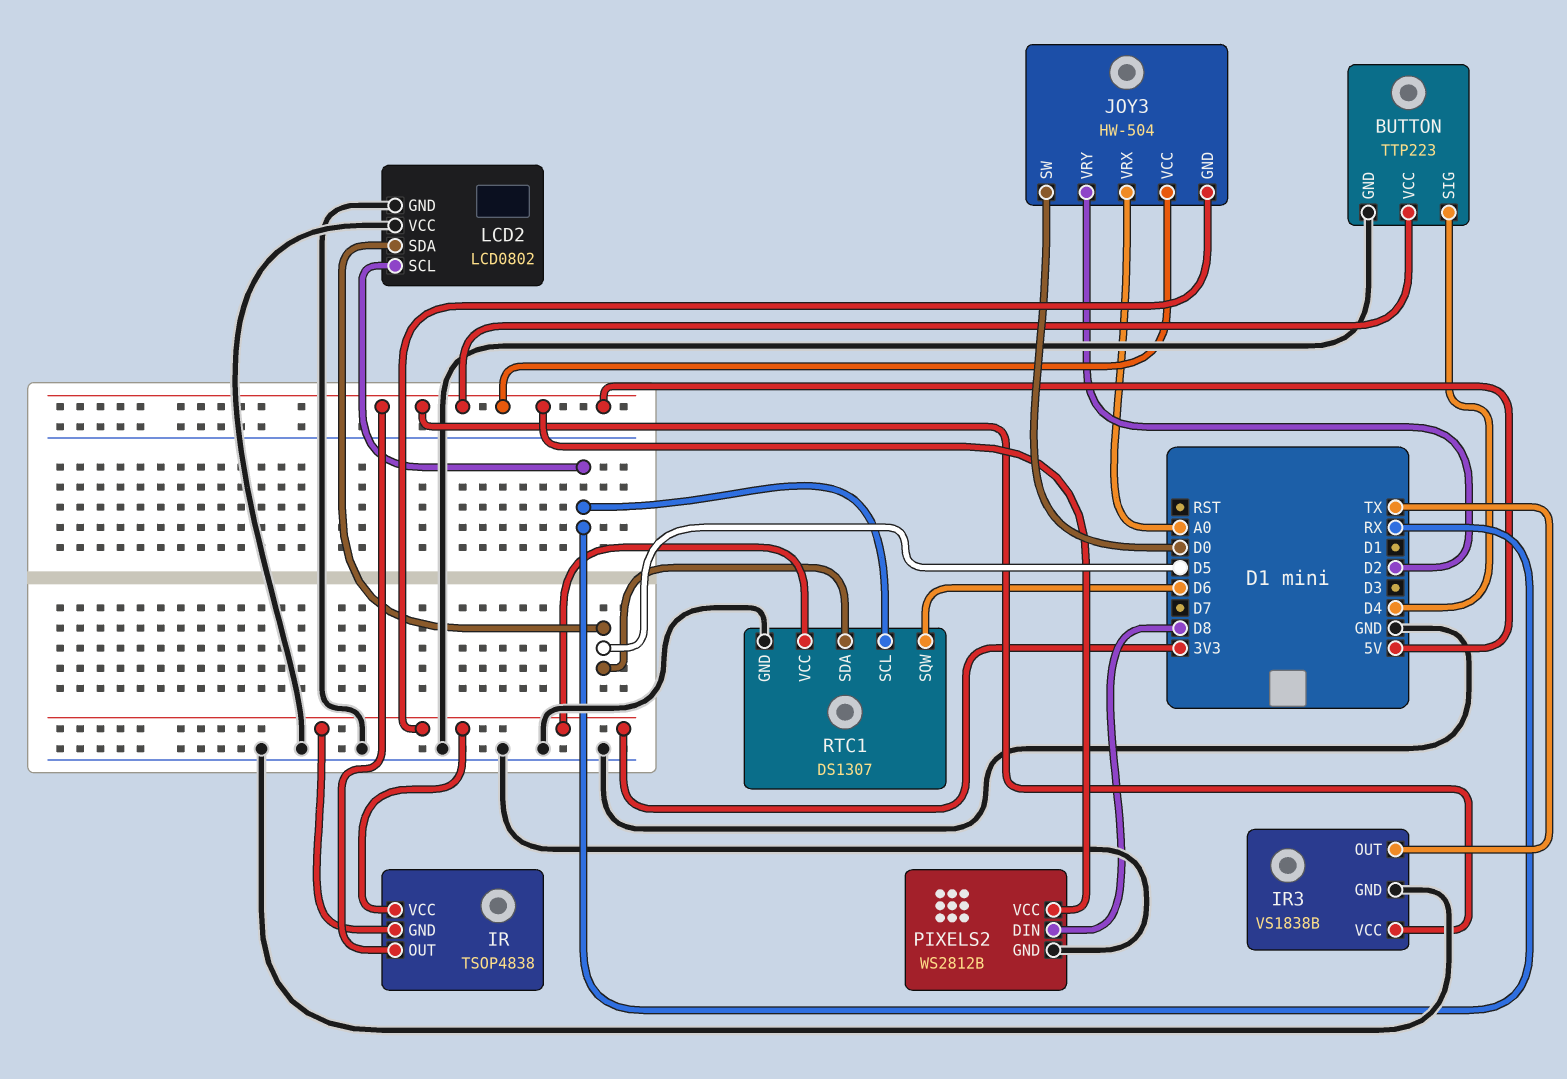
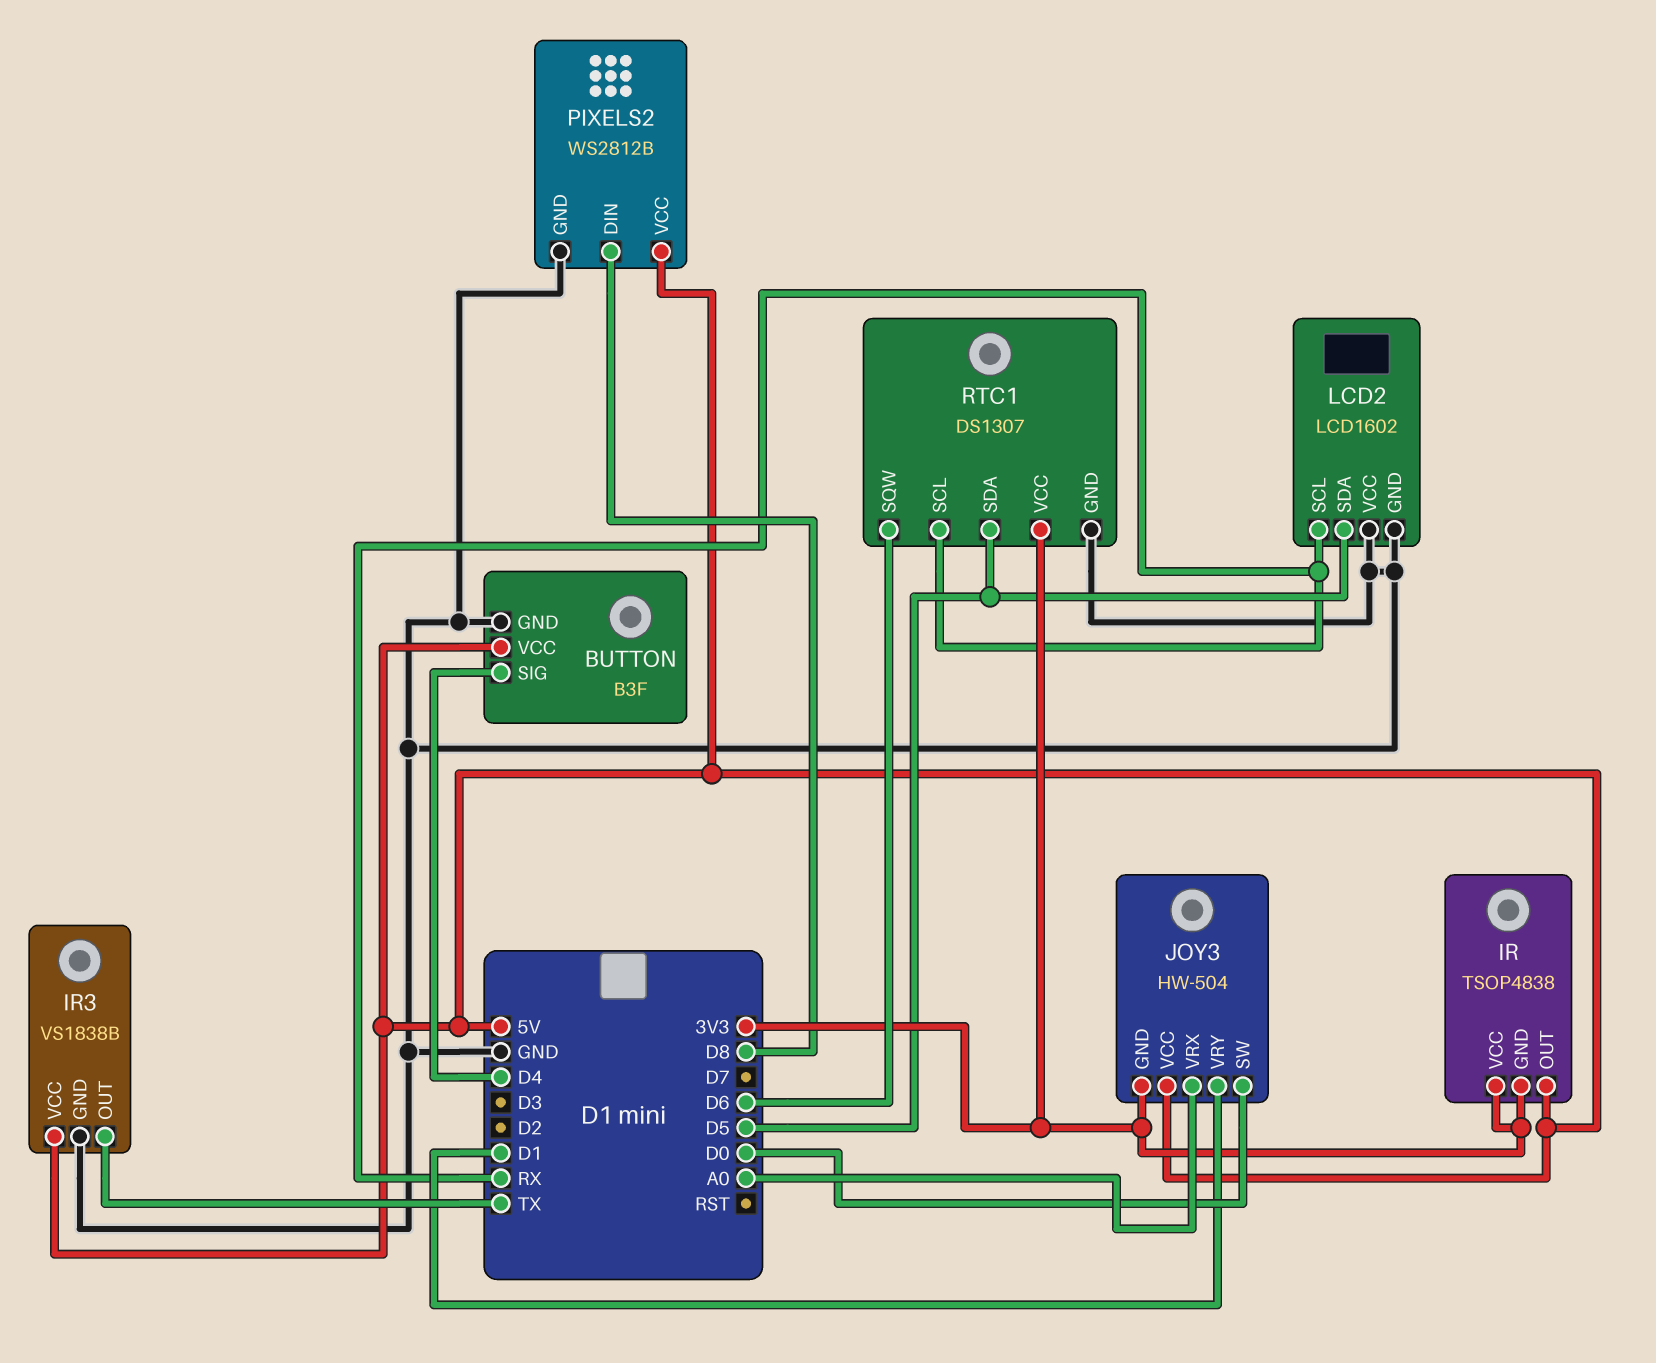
BUTTON: TTP223 -> B3F
JOY3 pin VRY: D2 -> D1
LCD2: LCD0802 -> LCD1602

